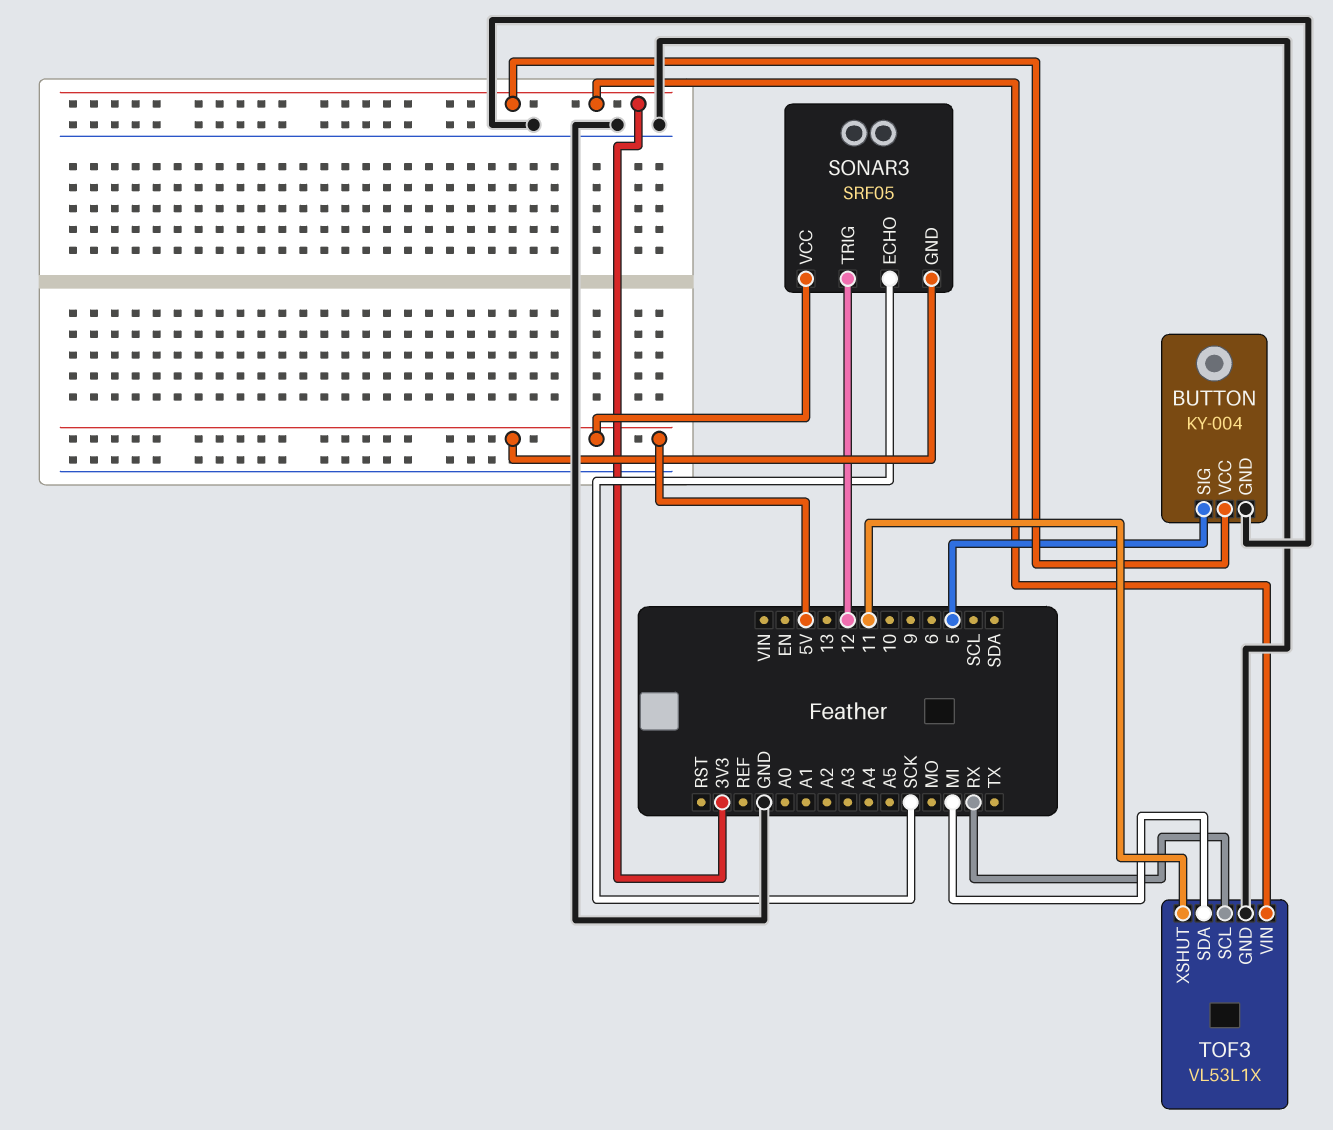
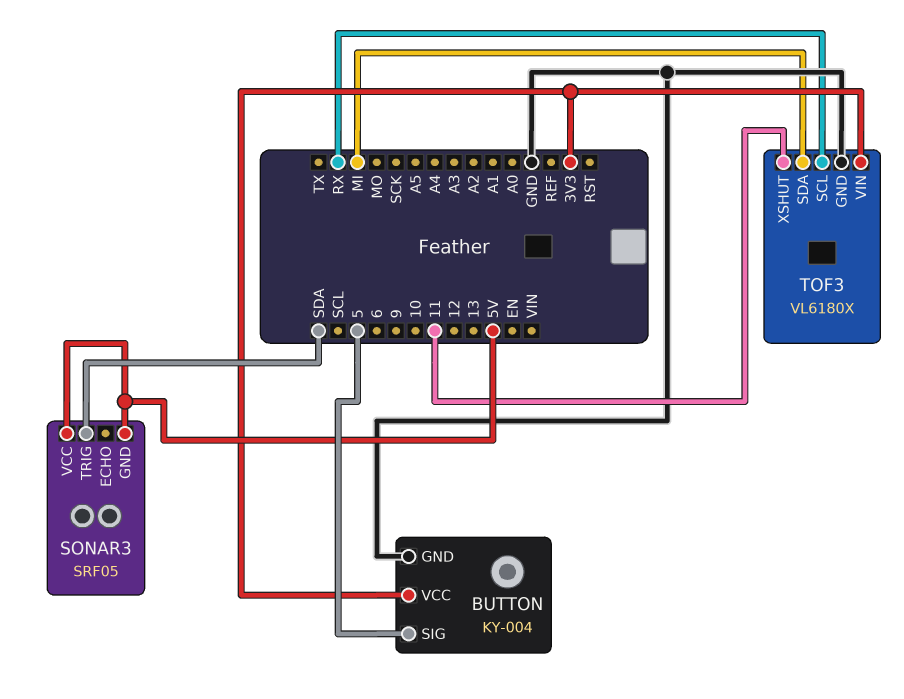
SONAR3 pin ECHO: SCK -> none
SONAR3 pin TRIG: 12 -> SDA
TOF3: VL53L1X -> VL6180X

